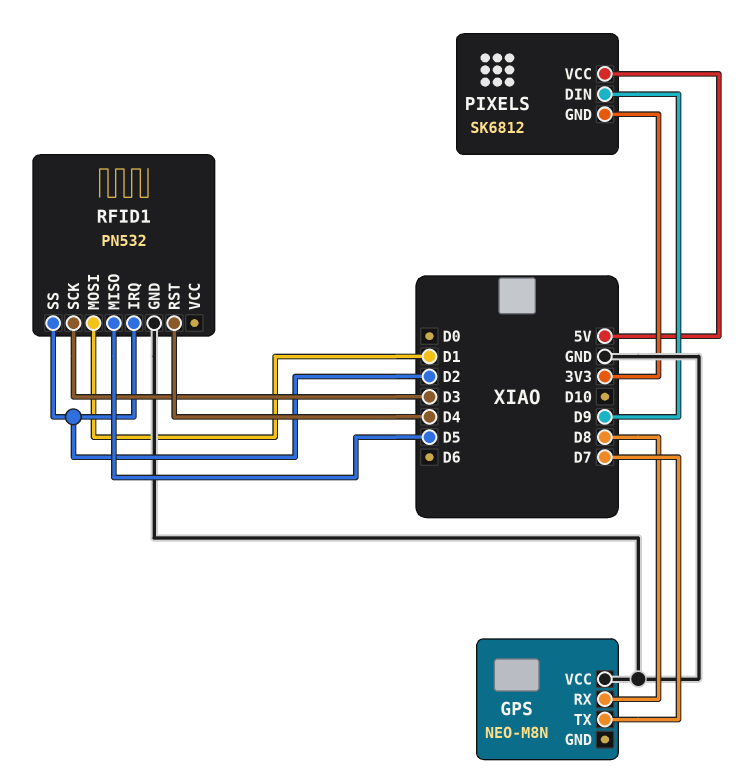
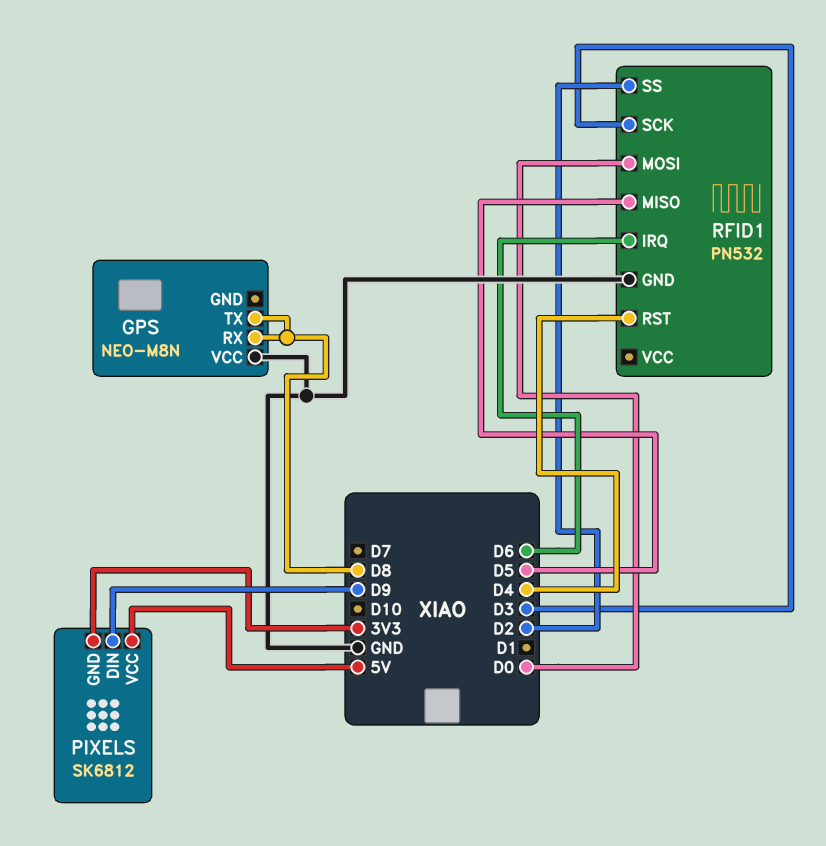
GPS pin TX: D7 -> D8
RFID1 pin IRQ: D2 -> D6
RFID1 pin MOSI: D1 -> D0

